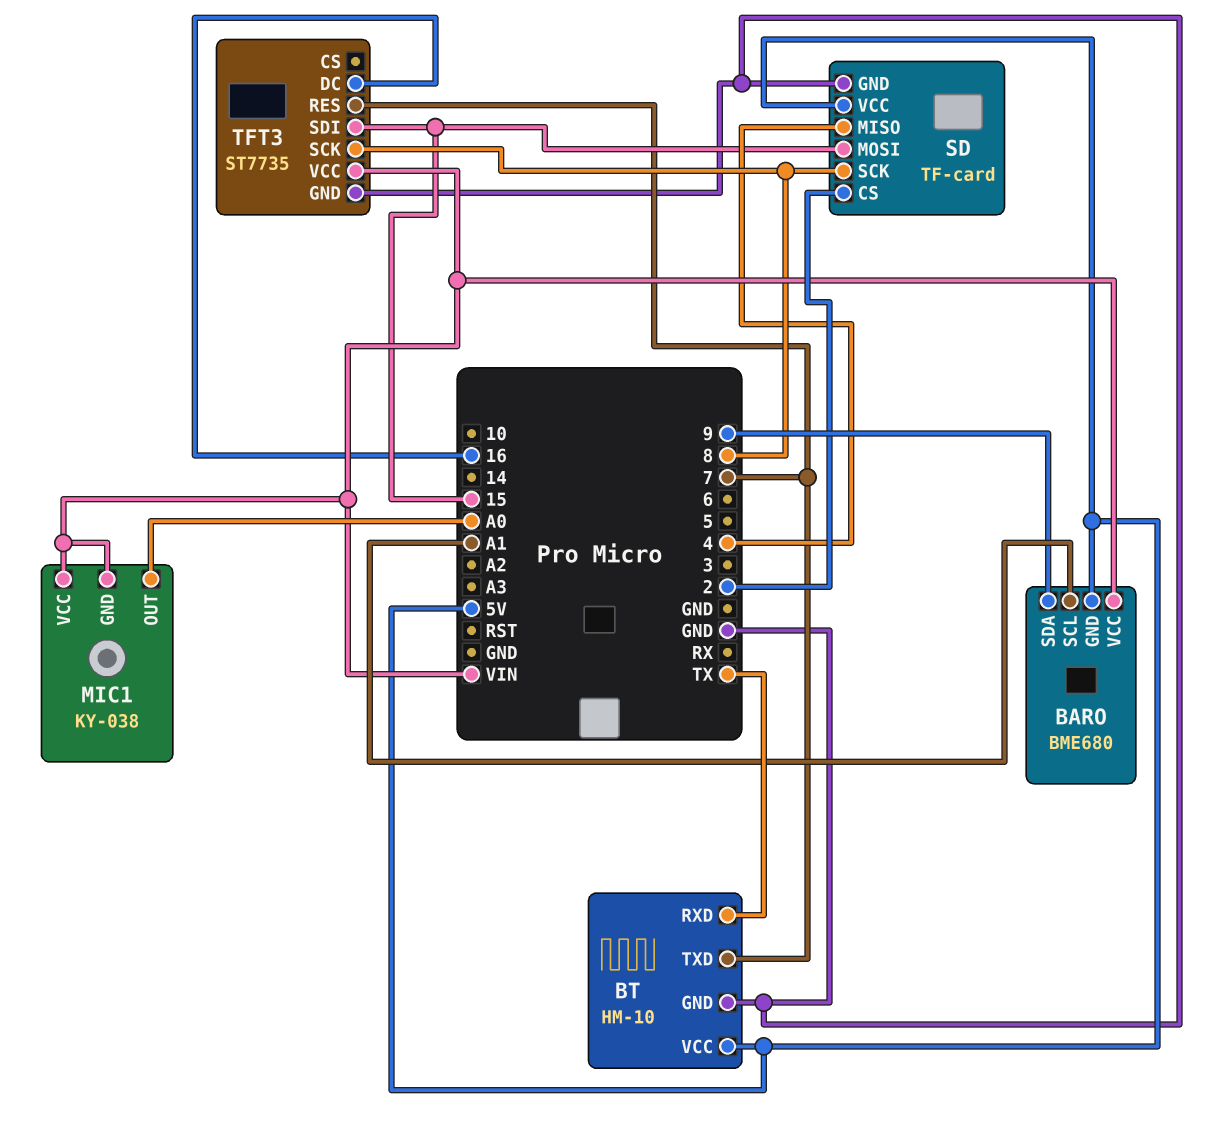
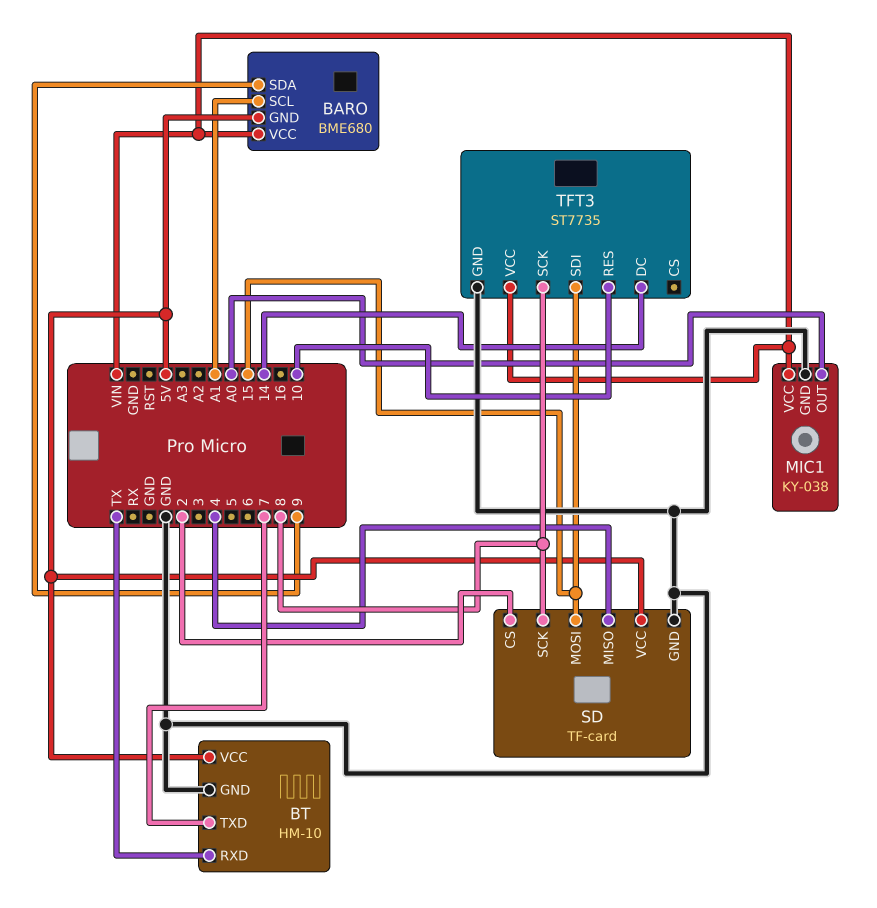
MIC1 pin GND: VIN -> GND
TFT3 pin DC: 16 -> 14
TFT3 pin RES: 7 -> 10

